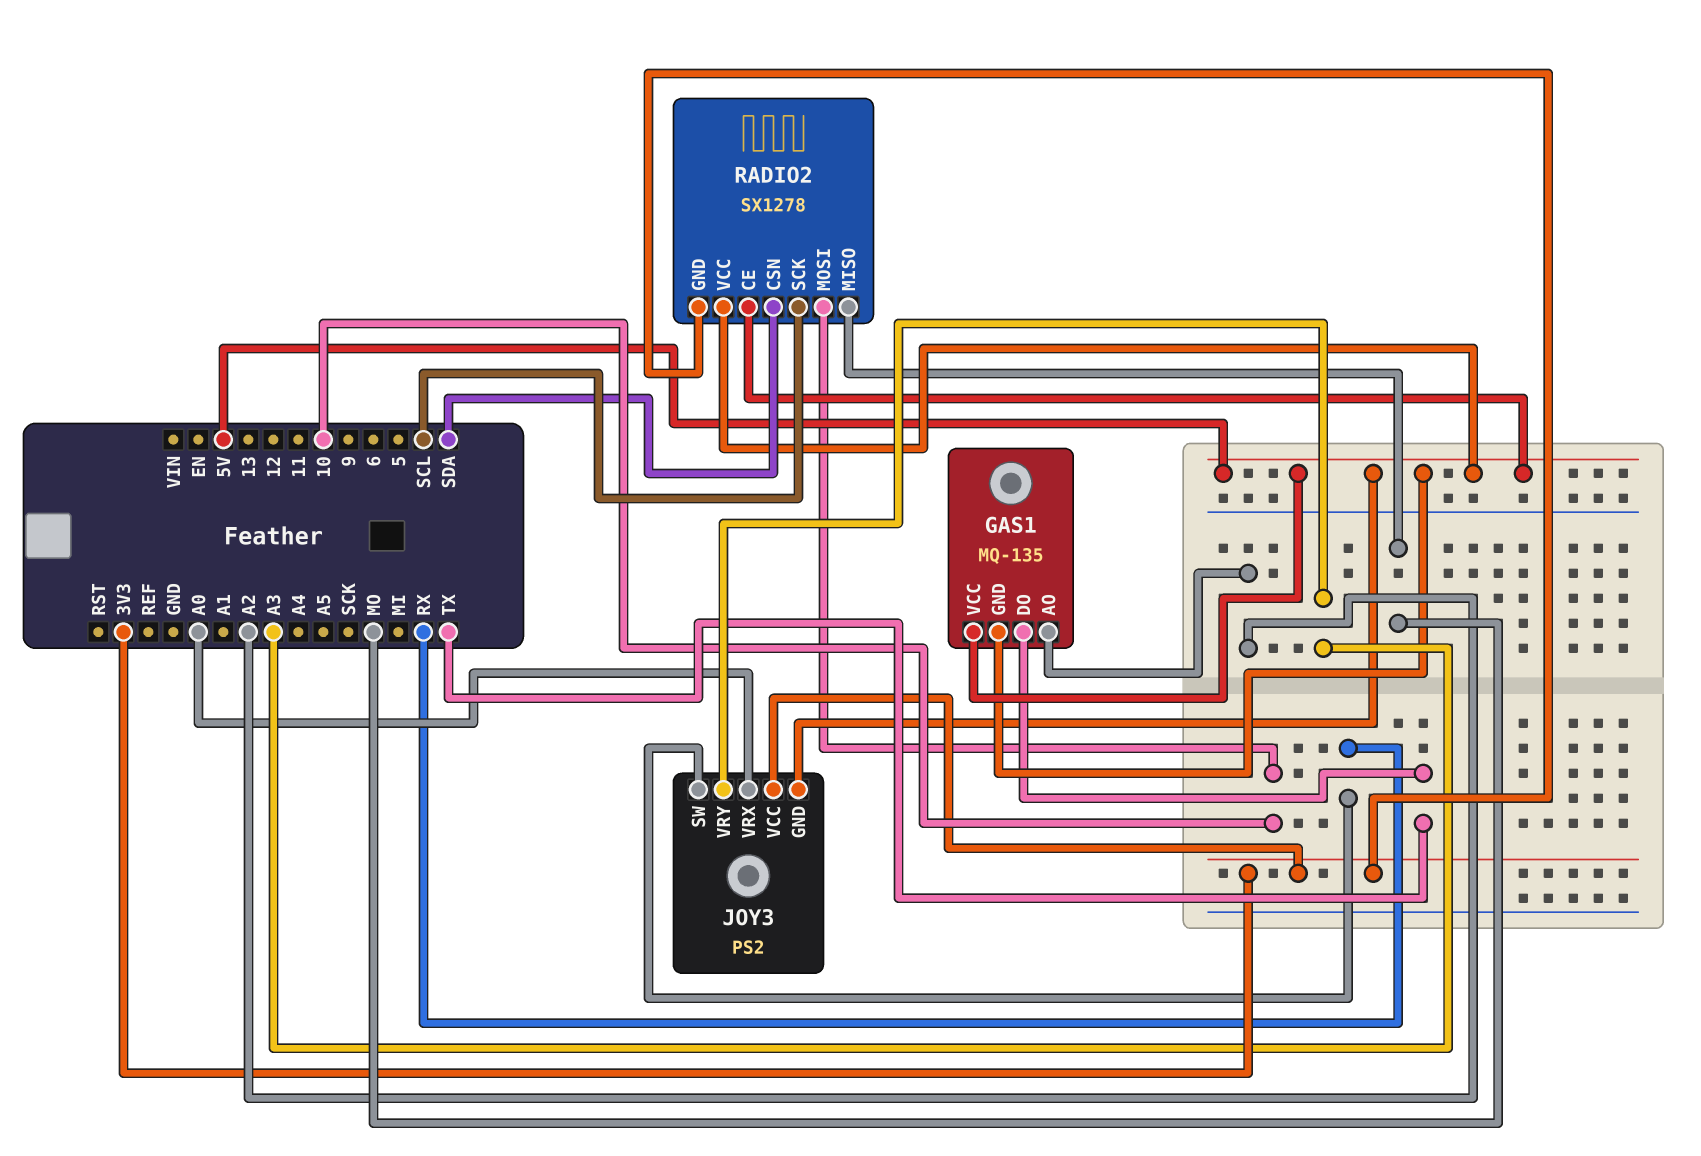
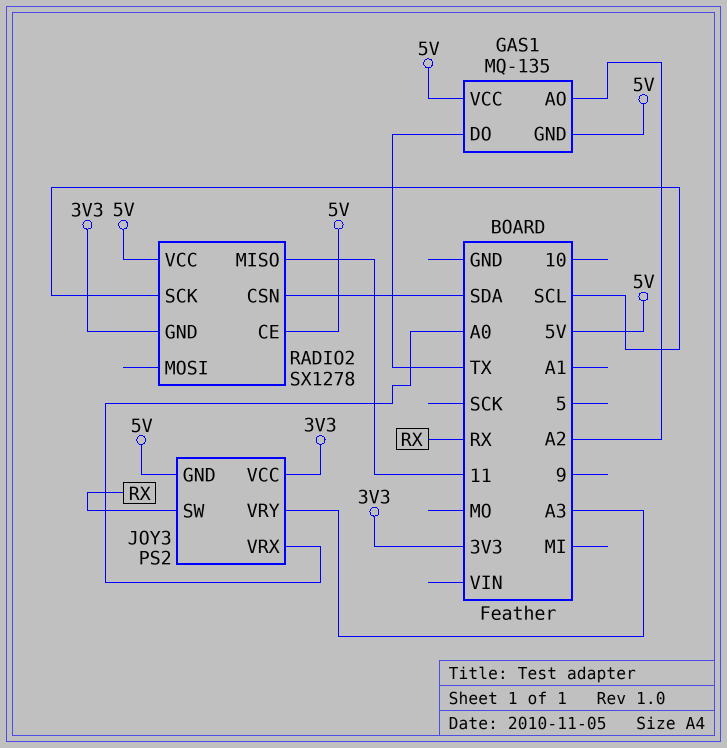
RADIO2 pin MISO: MO -> 11
RADIO2 pin MOSI: 10 -> none

